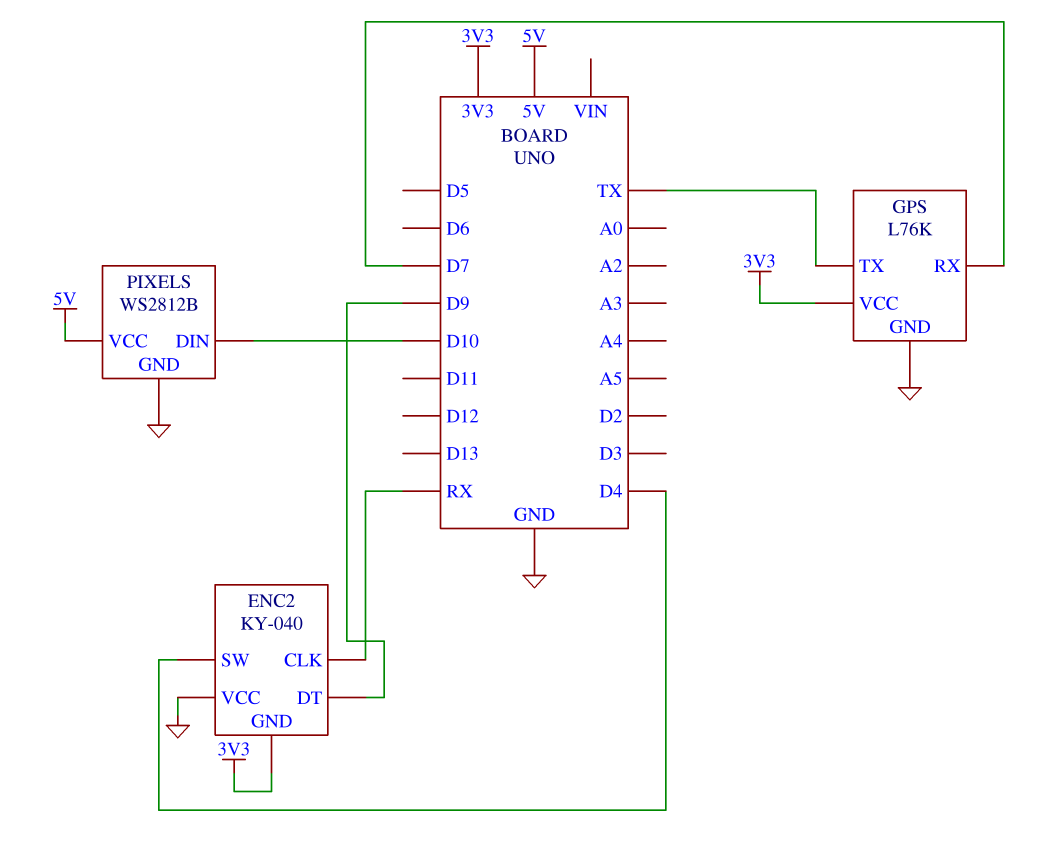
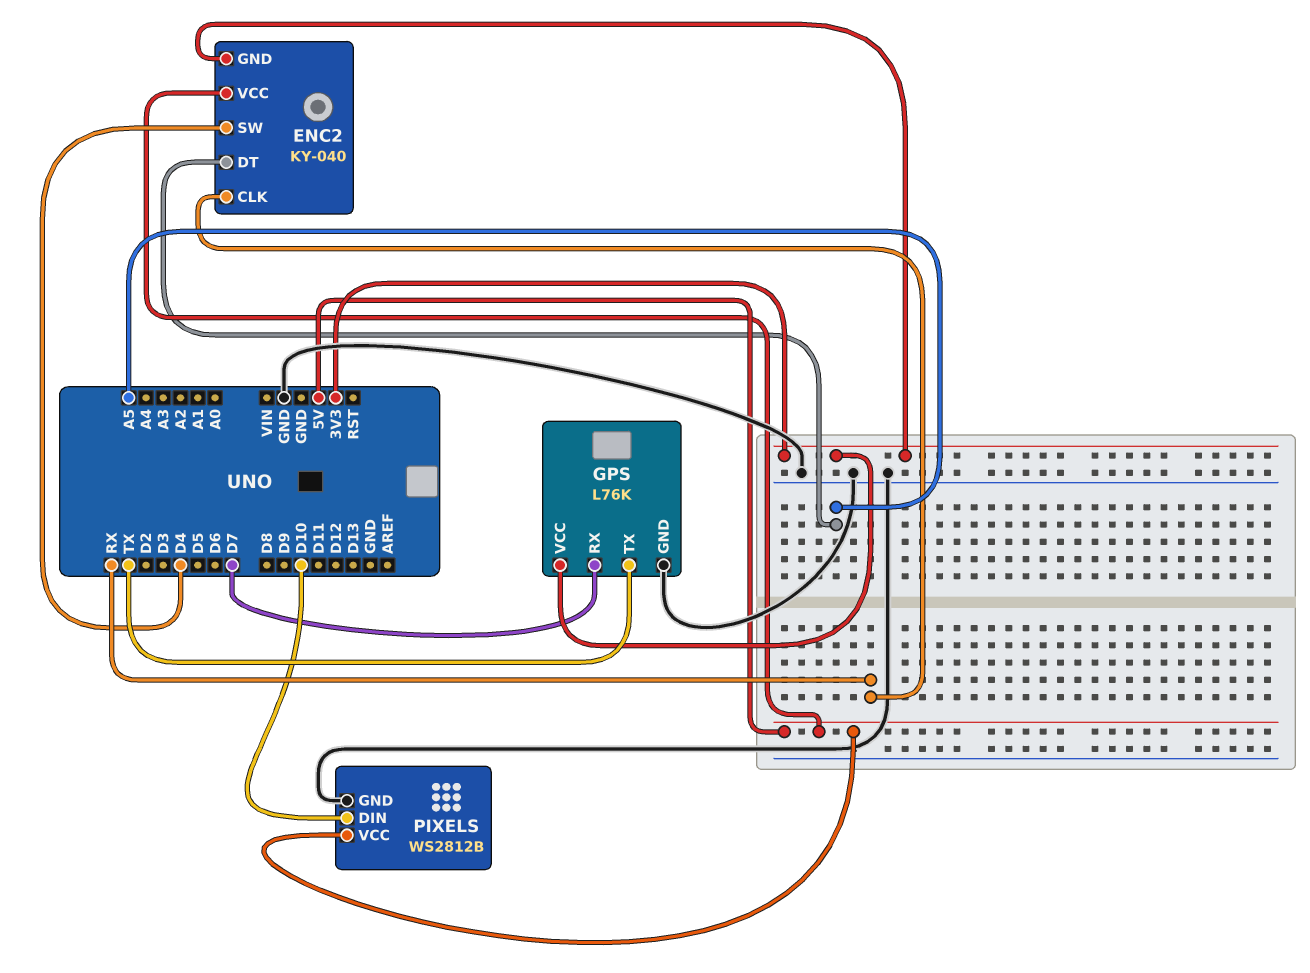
ENC2 pin DT: D9 -> A5
ENC2 pin VCC: GND -> 5V

